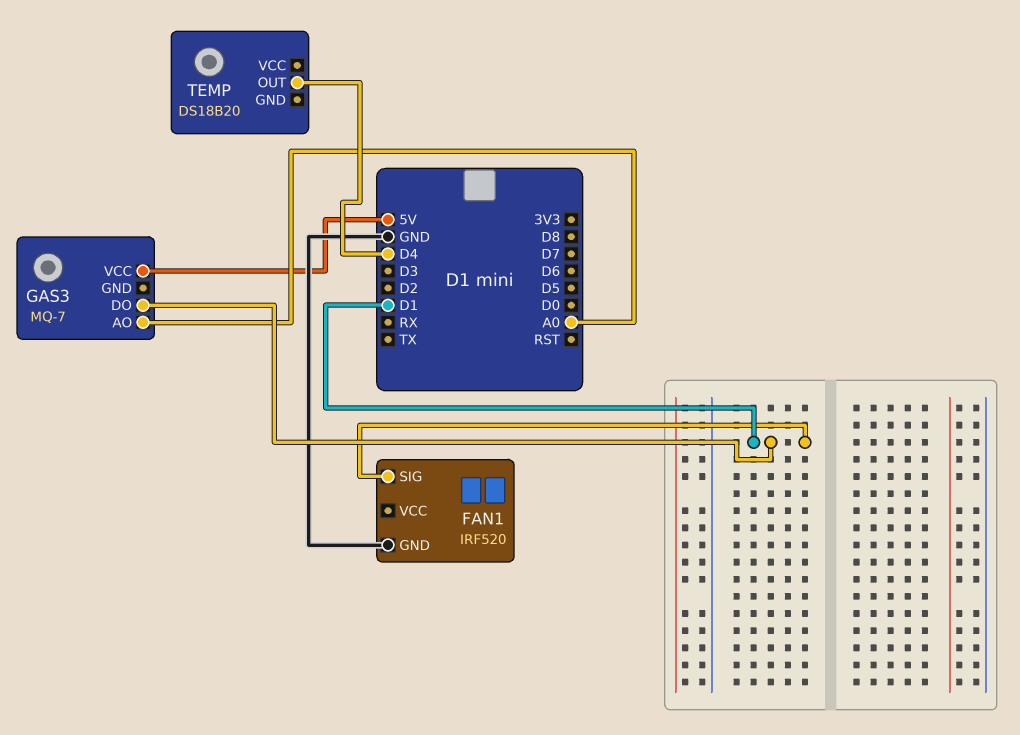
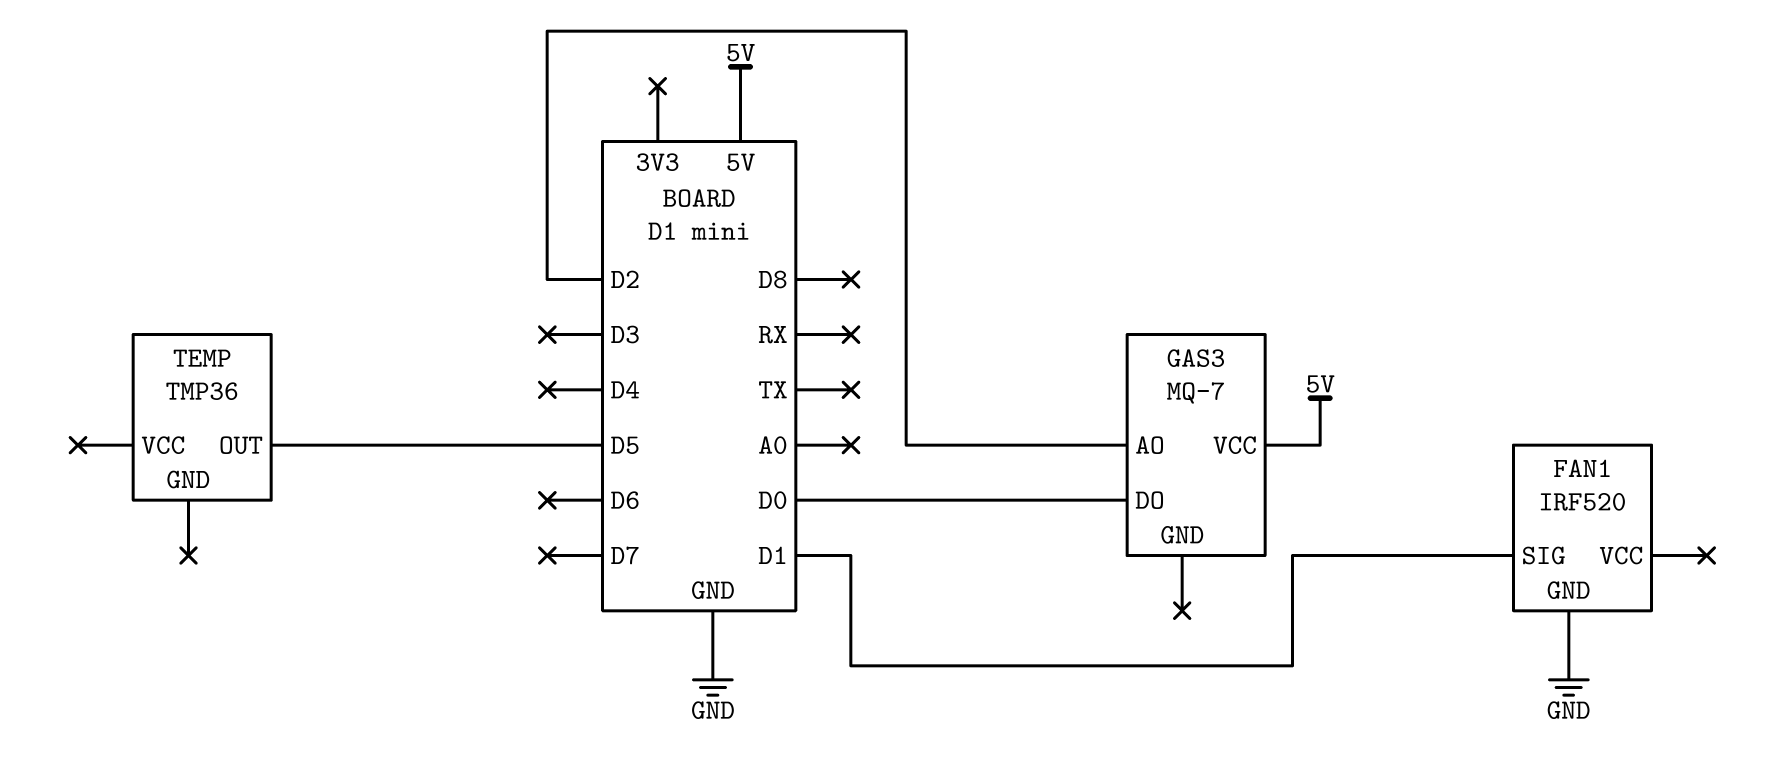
GAS3 pin AO: A0 -> D2
GAS3 pin DO: D1 -> D0
TEMP: DS18B20 -> TMP36
TEMP pin OUT: D4 -> D5

